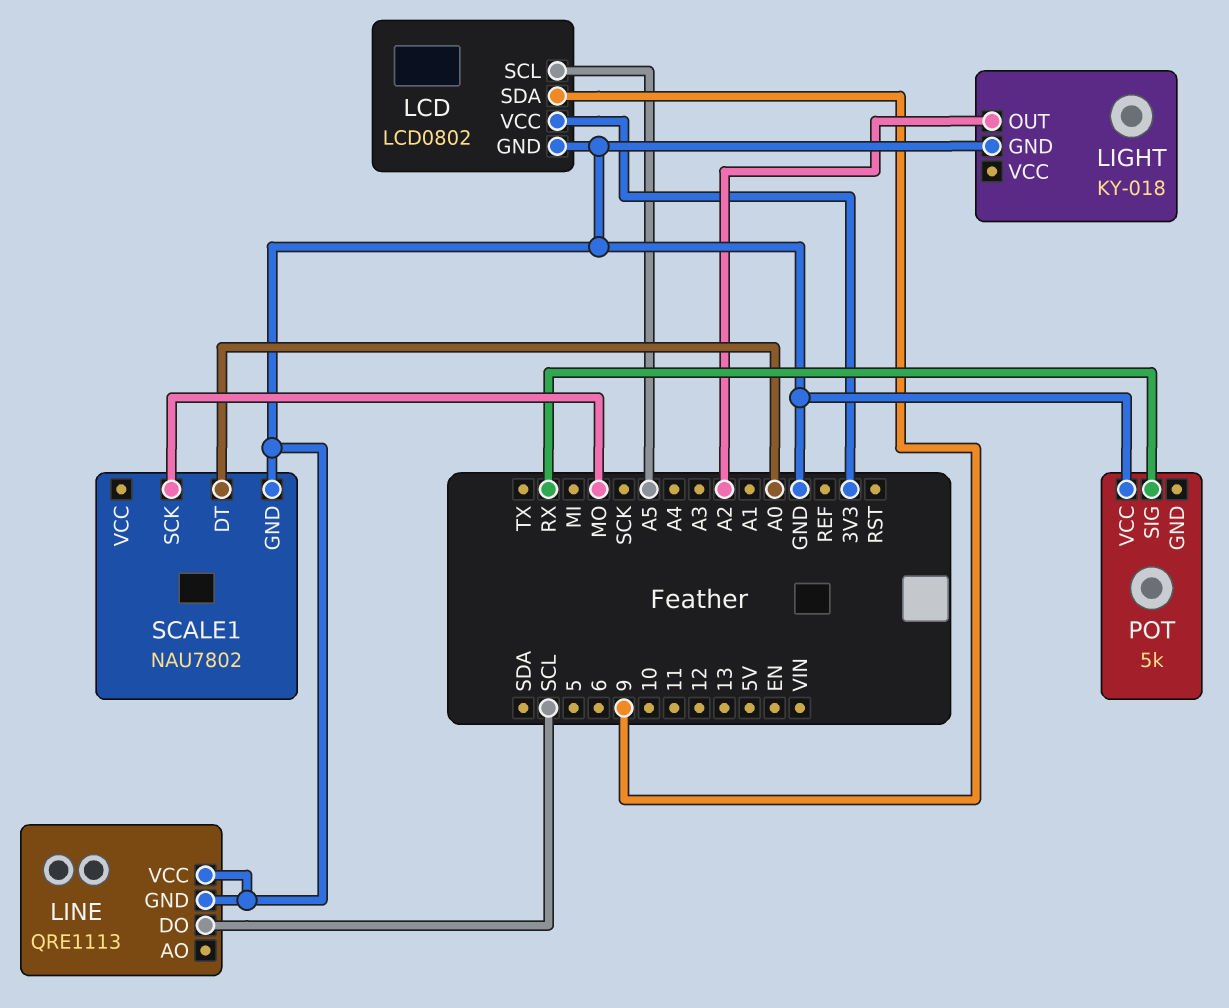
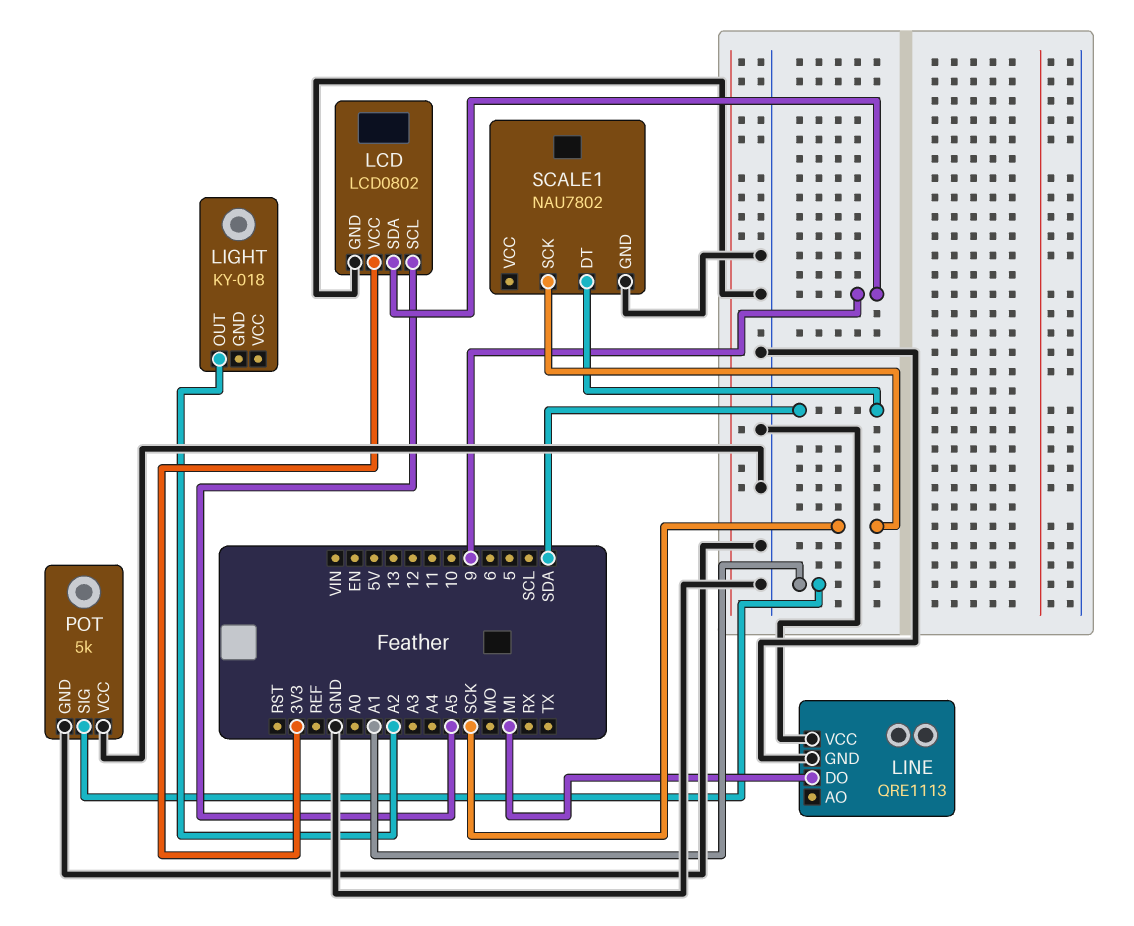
LIGHT pin GND: GND -> none
LINE pin DO: SCL -> MI
POT pin GND: none -> GND
POT pin SIG: RX -> A1
SCALE1 pin DT: A0 -> SDA
SCALE1 pin SCK: MO -> SCK

